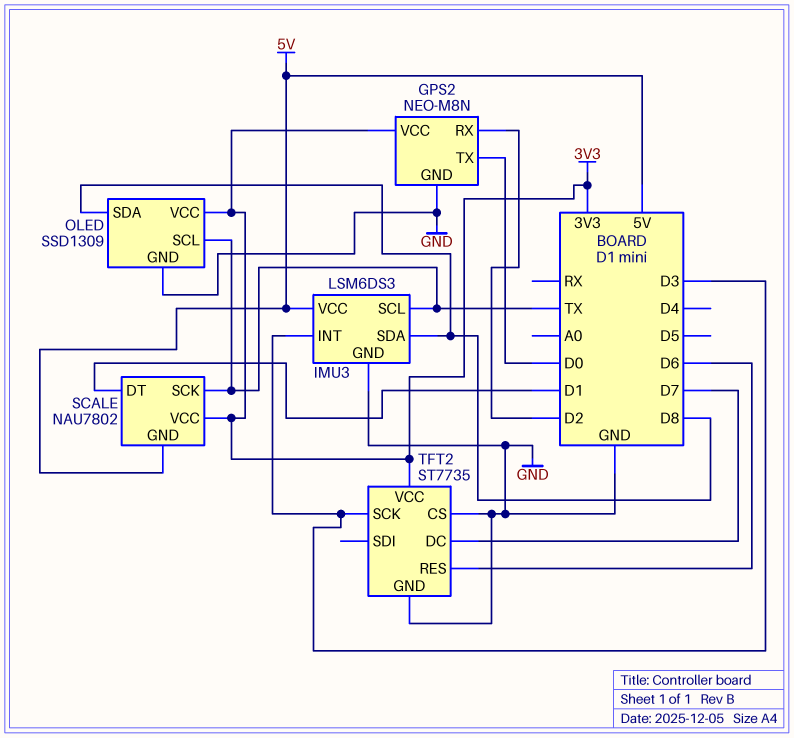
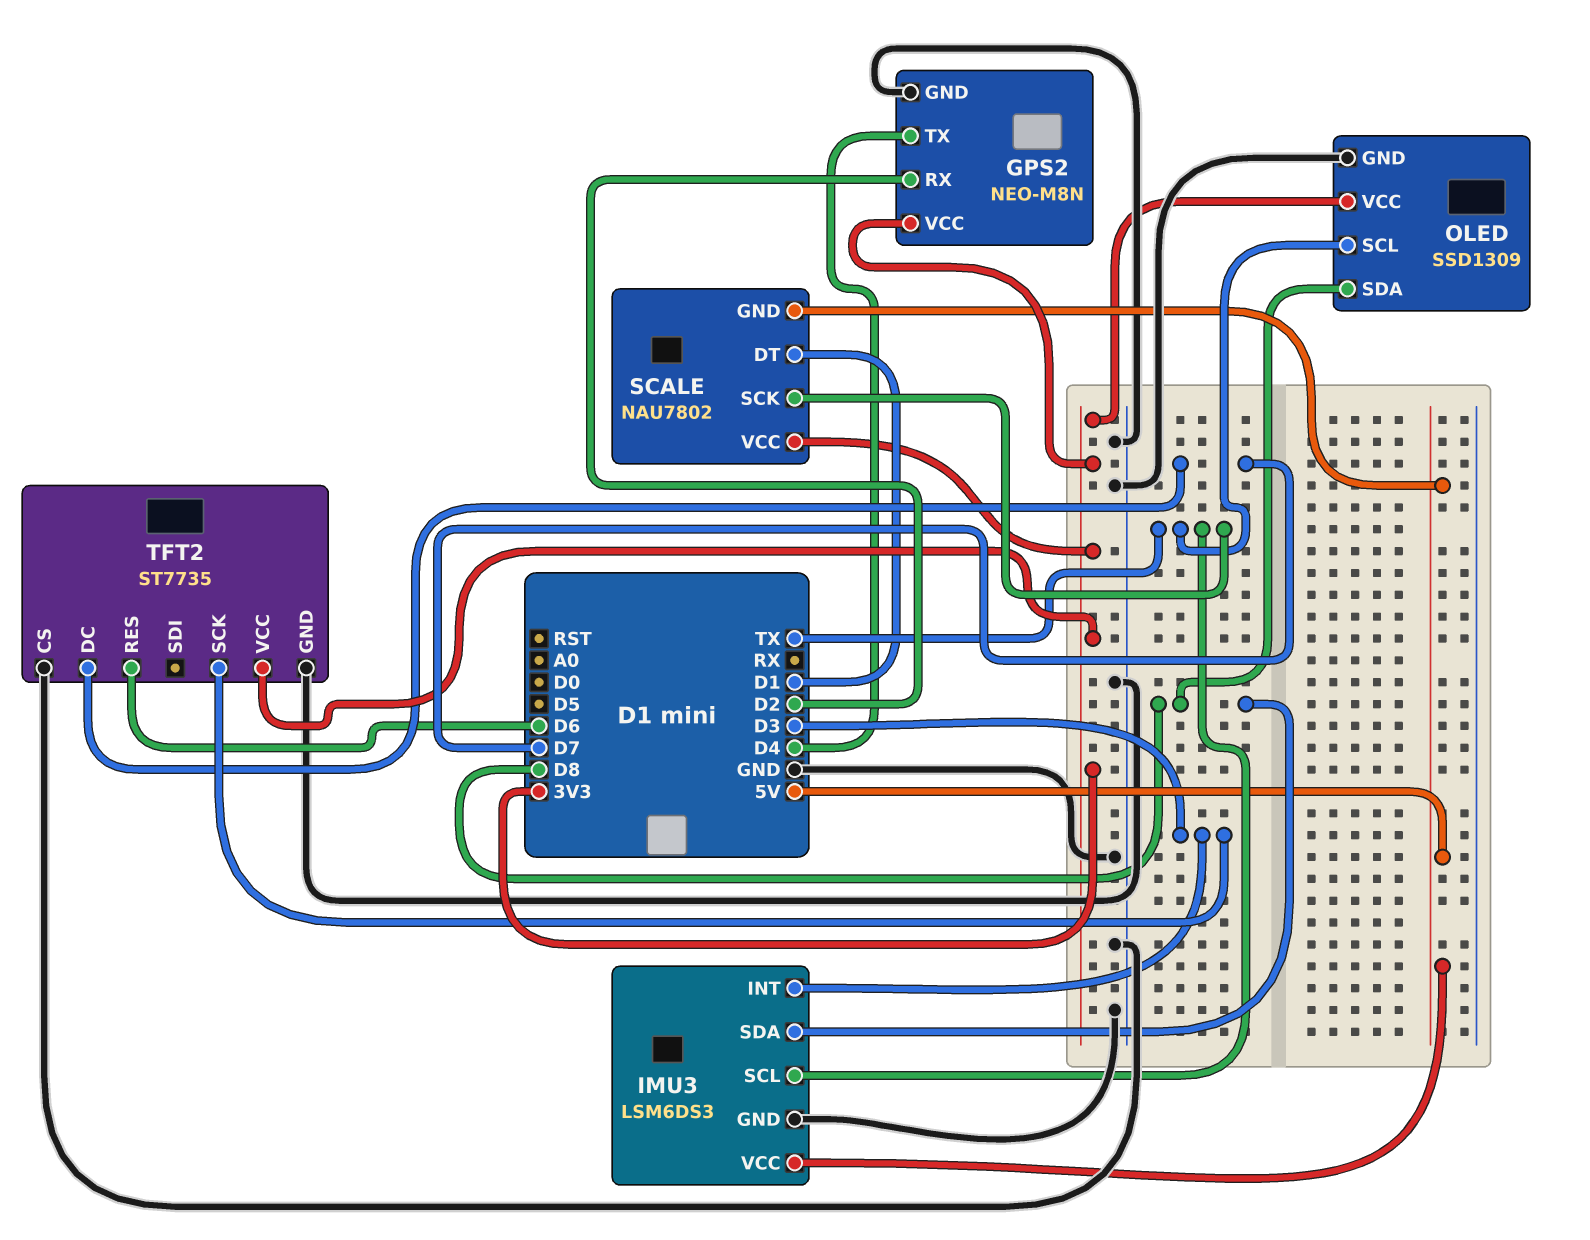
GPS2 pin TX: D0 -> D4

